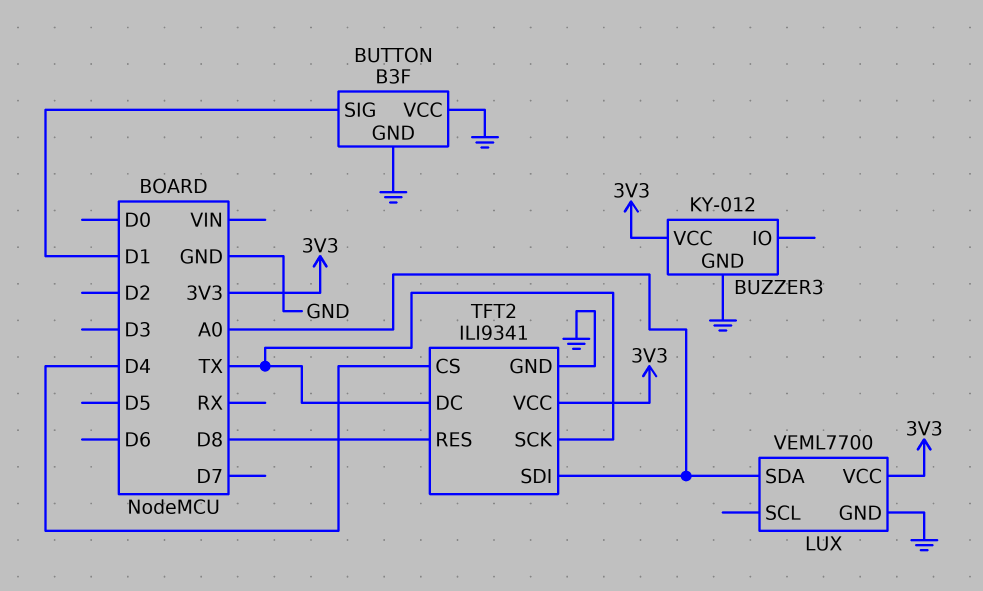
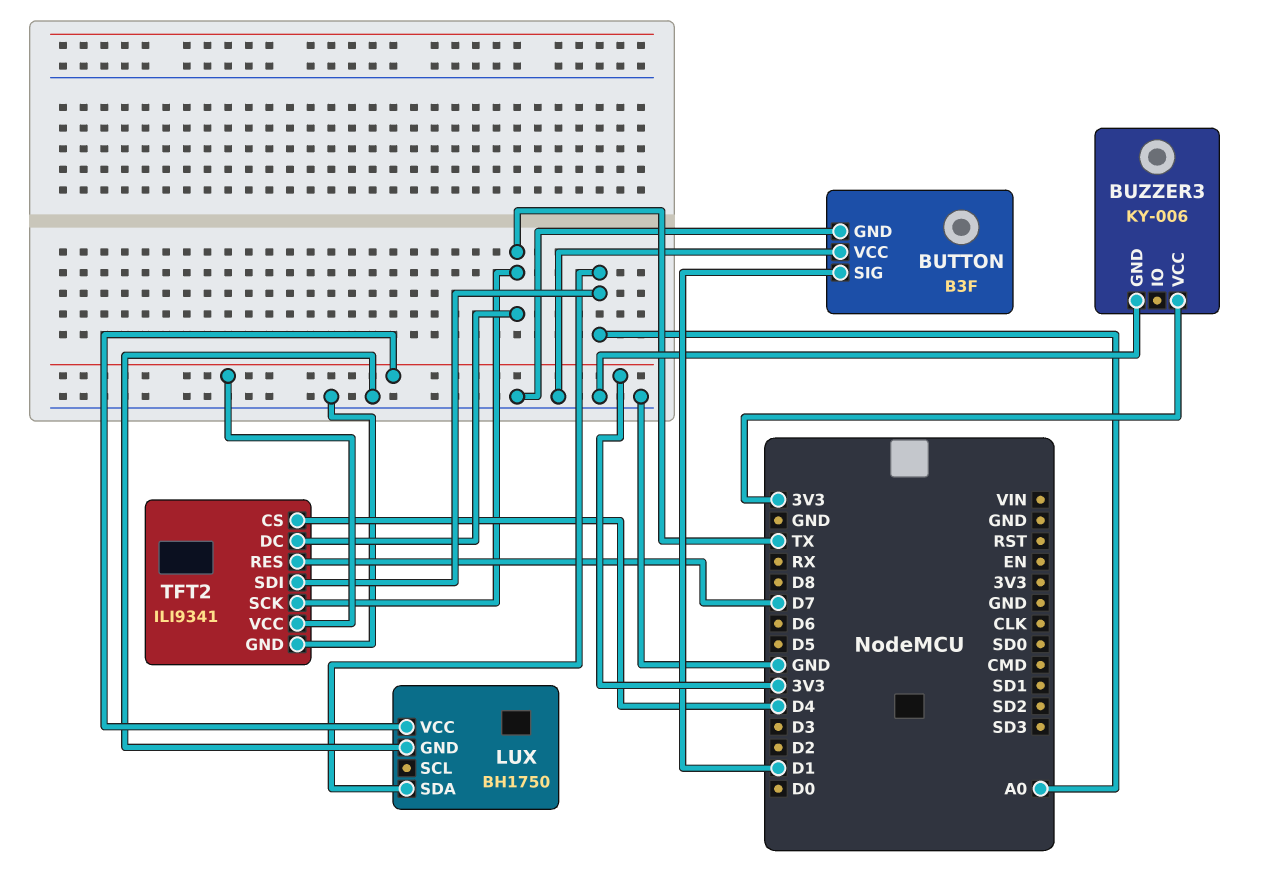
BUZZER3: KY-012 -> KY-006
LUX: VEML7700 -> BH1750
TFT2 pin RES: D8 -> D7

